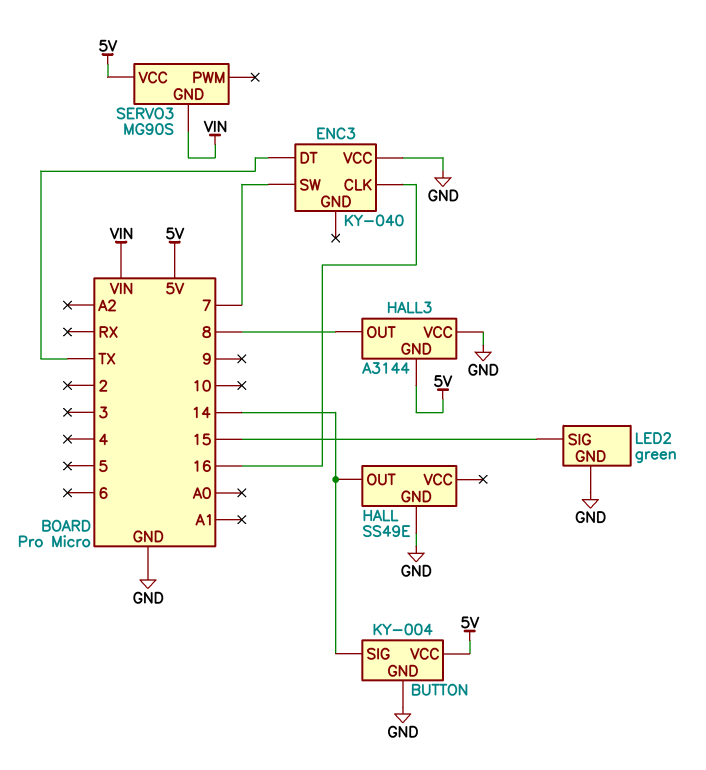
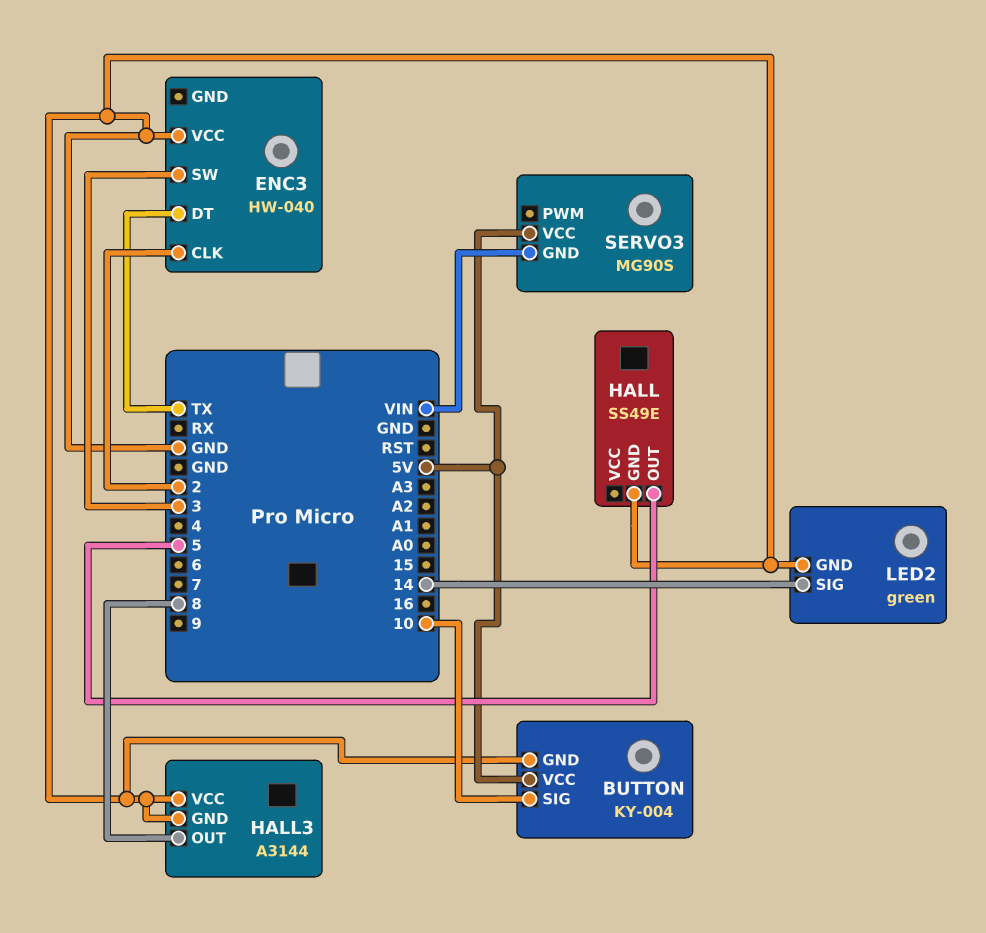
BUTTON pin SIG: 14 -> 10
ENC3: KY-040 -> HW-040
ENC3 pin CLK: 16 -> 2
ENC3 pin SW: 7 -> 3
HALL pin OUT: 14 -> 5
HALL3 pin GND: 5V -> GND
LED2 pin SIG: 15 -> 14

